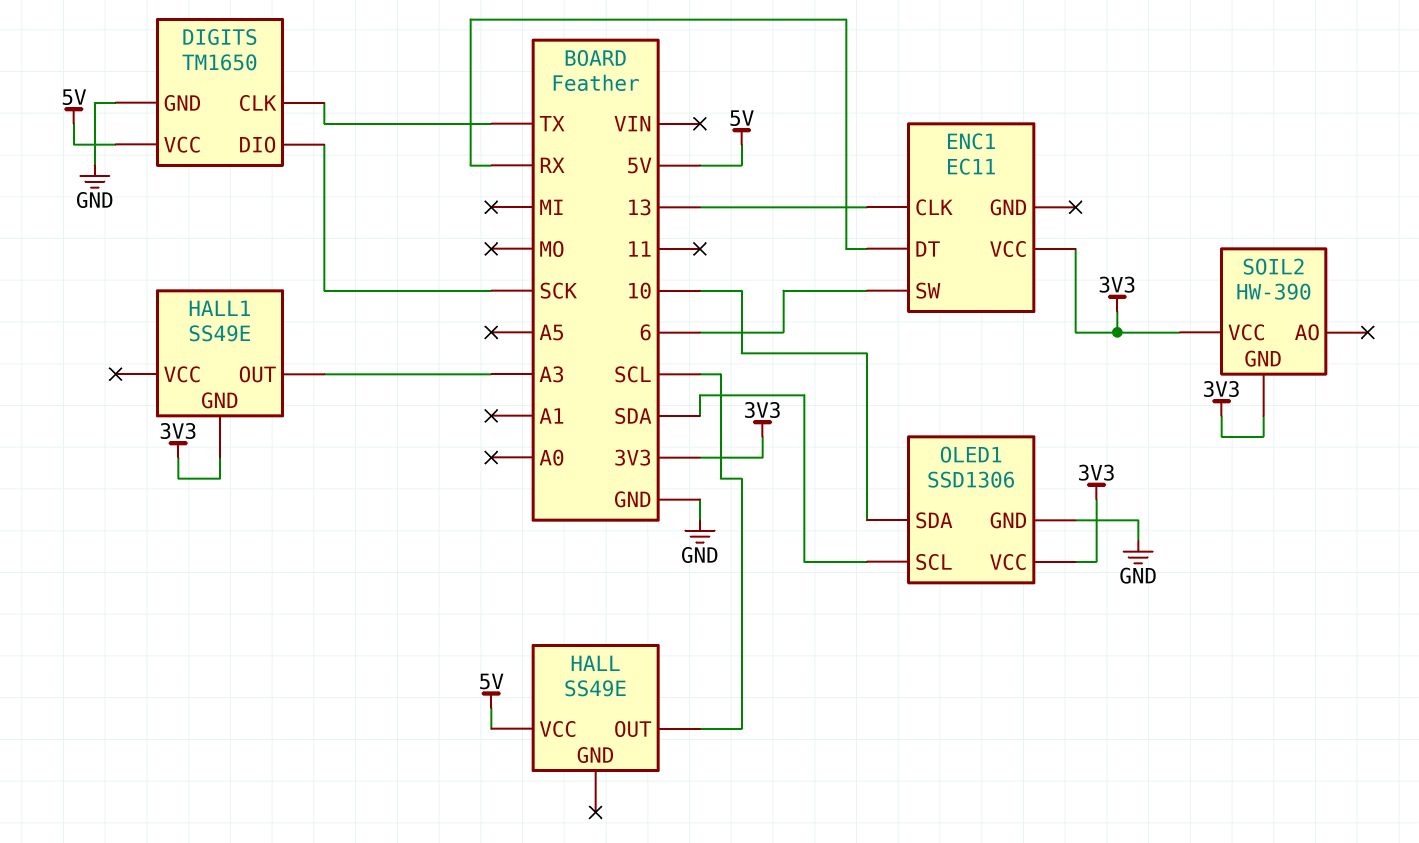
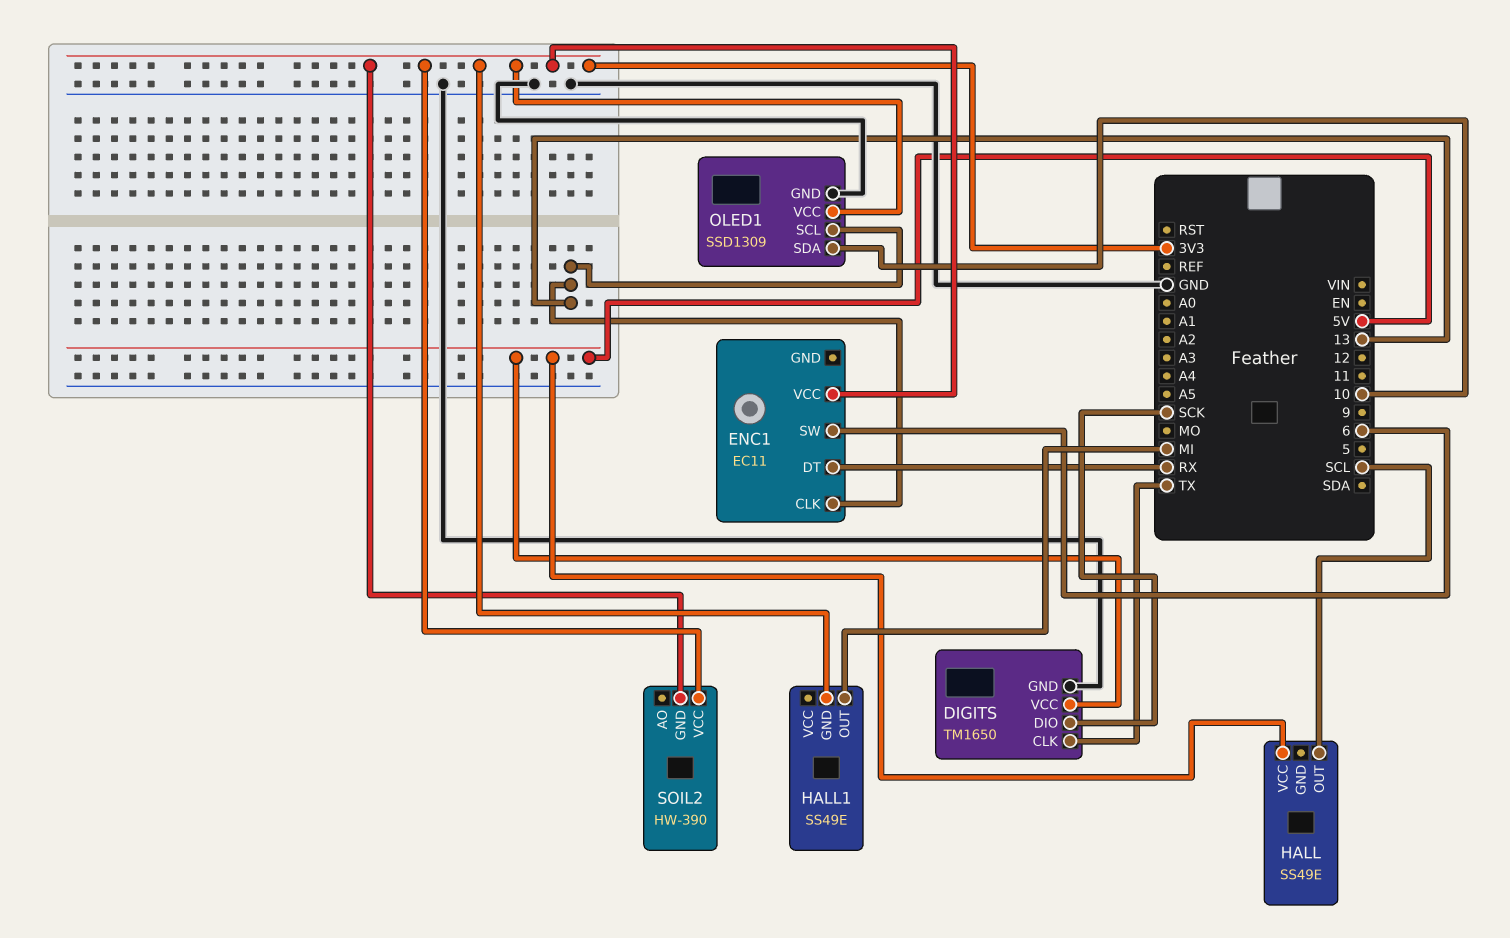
HALL1 pin OUT: A3 -> MI
OLED1: SSD1306 -> SSD1309
OLED1 pin SCL: SDA -> 13

